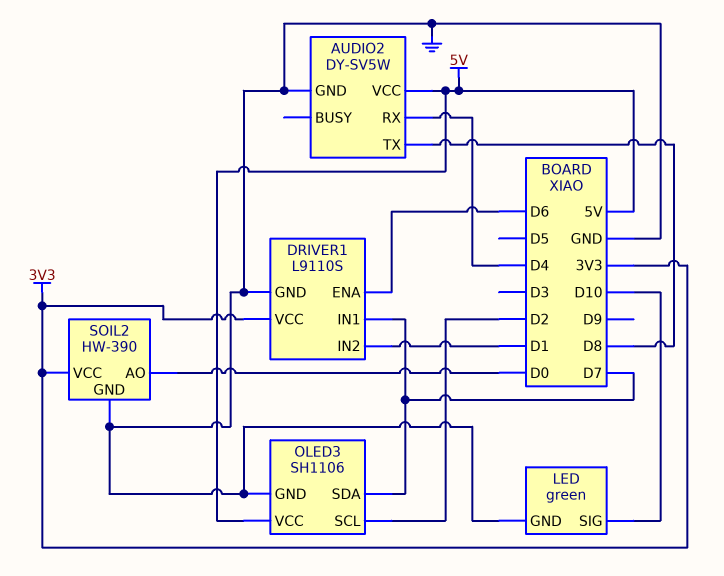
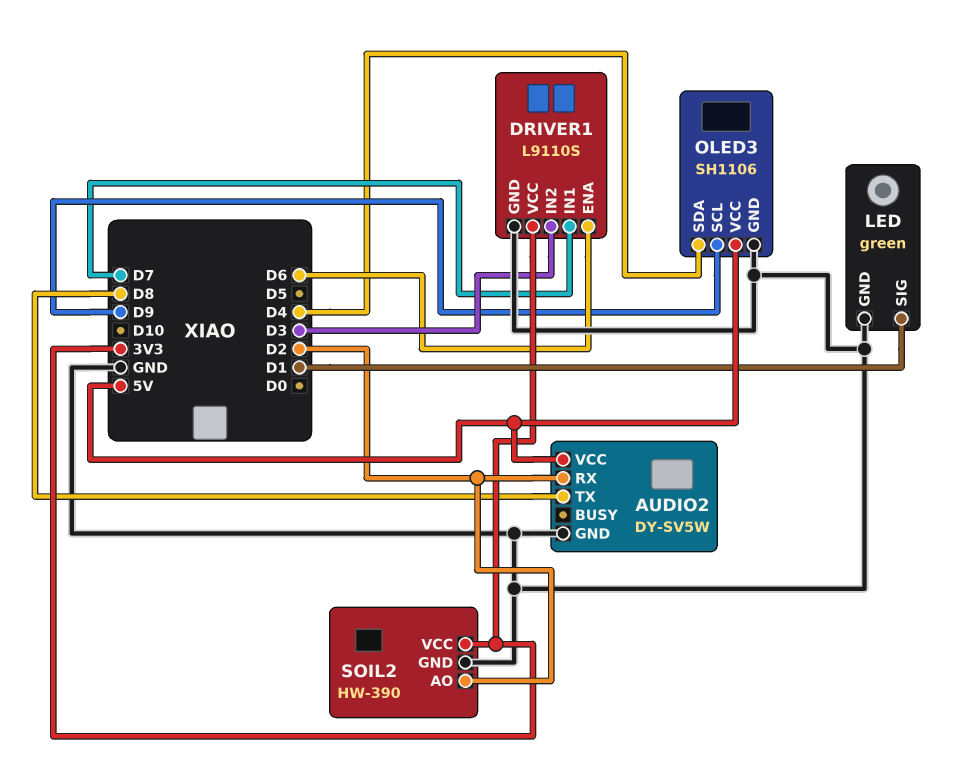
AUDIO2 pin RX: D4 -> D2
DRIVER1 pin IN2: D1 -> D3
LED pin SIG: D10 -> D1
OLED3 pin SCL: D2 -> D9
OLED3 pin SDA: D7 -> D4
SOIL2 pin AO: D0 -> D2

